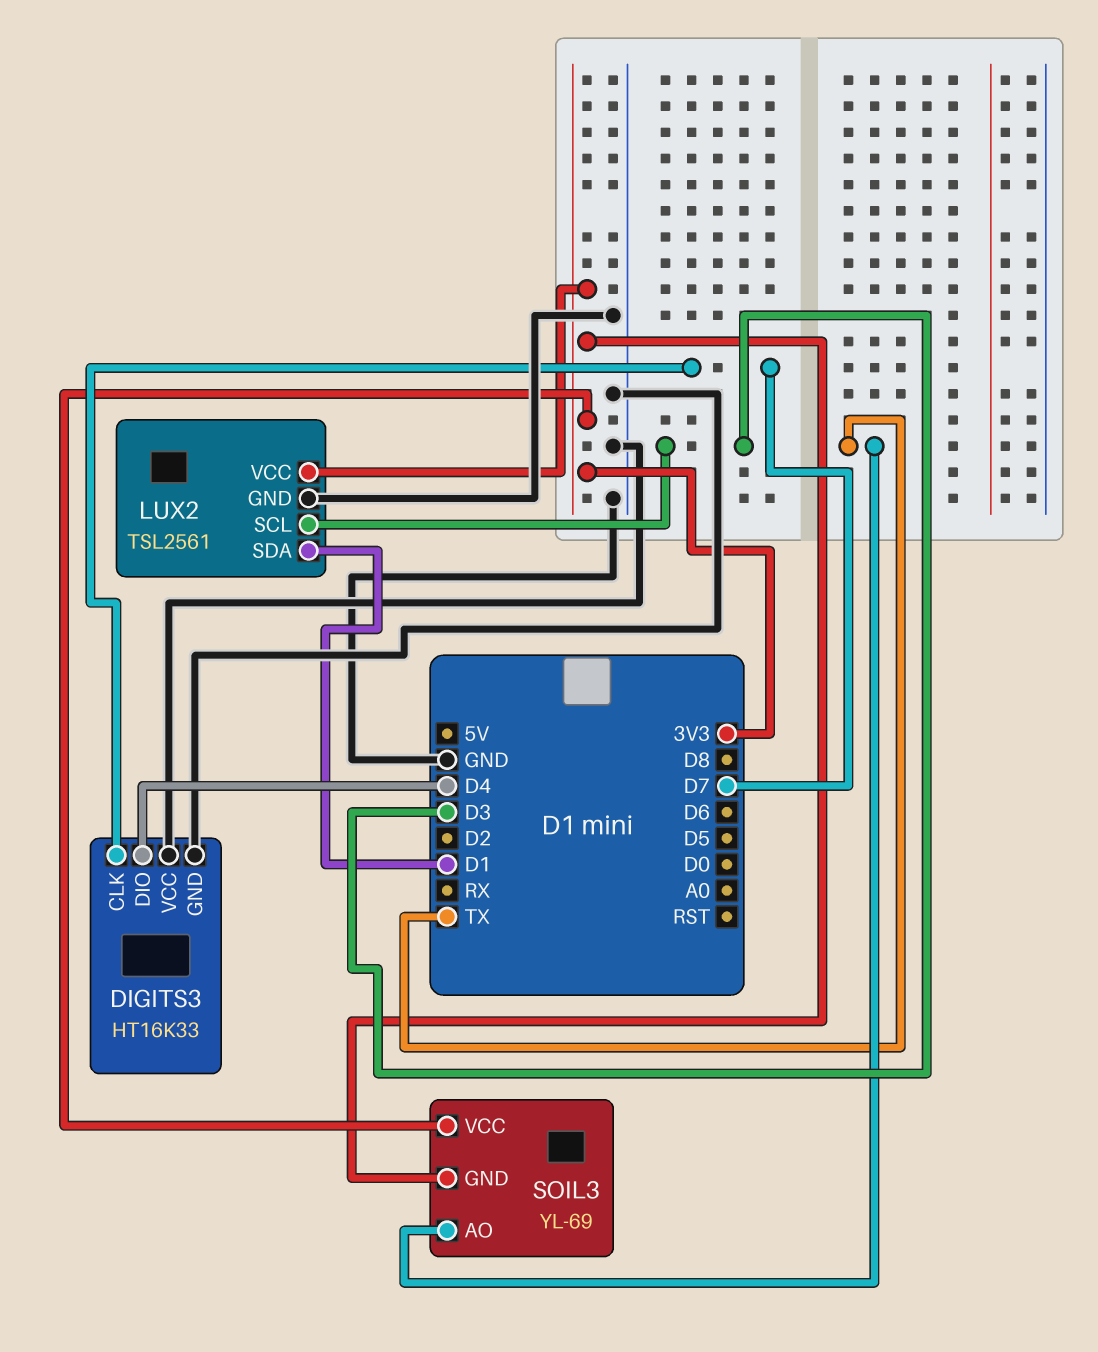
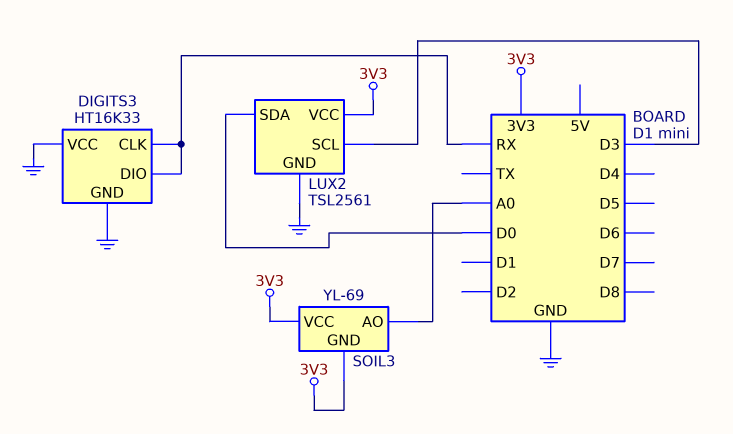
DIGITS3 pin CLK: D7 -> RX
DIGITS3 pin DIO: D4 -> RX
LUX2 pin SDA: D1 -> D0
SOIL3 pin AO: TX -> A0

